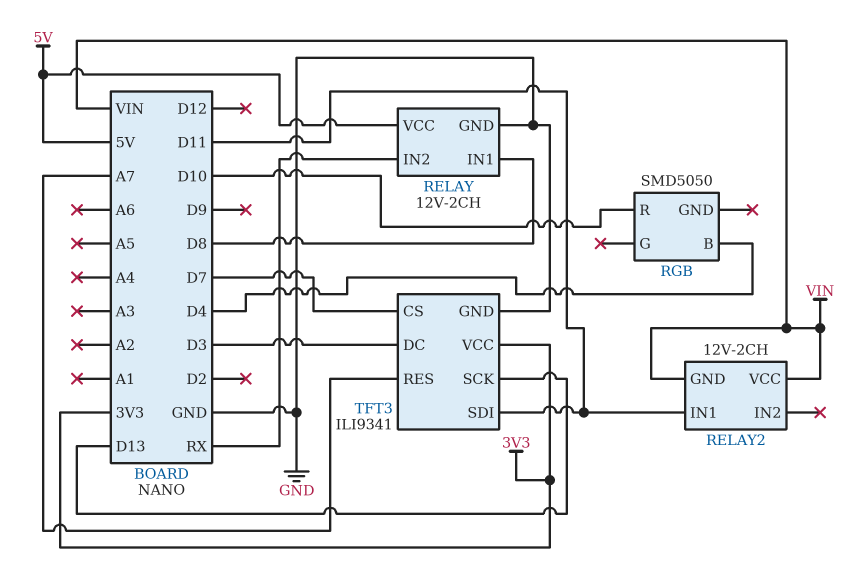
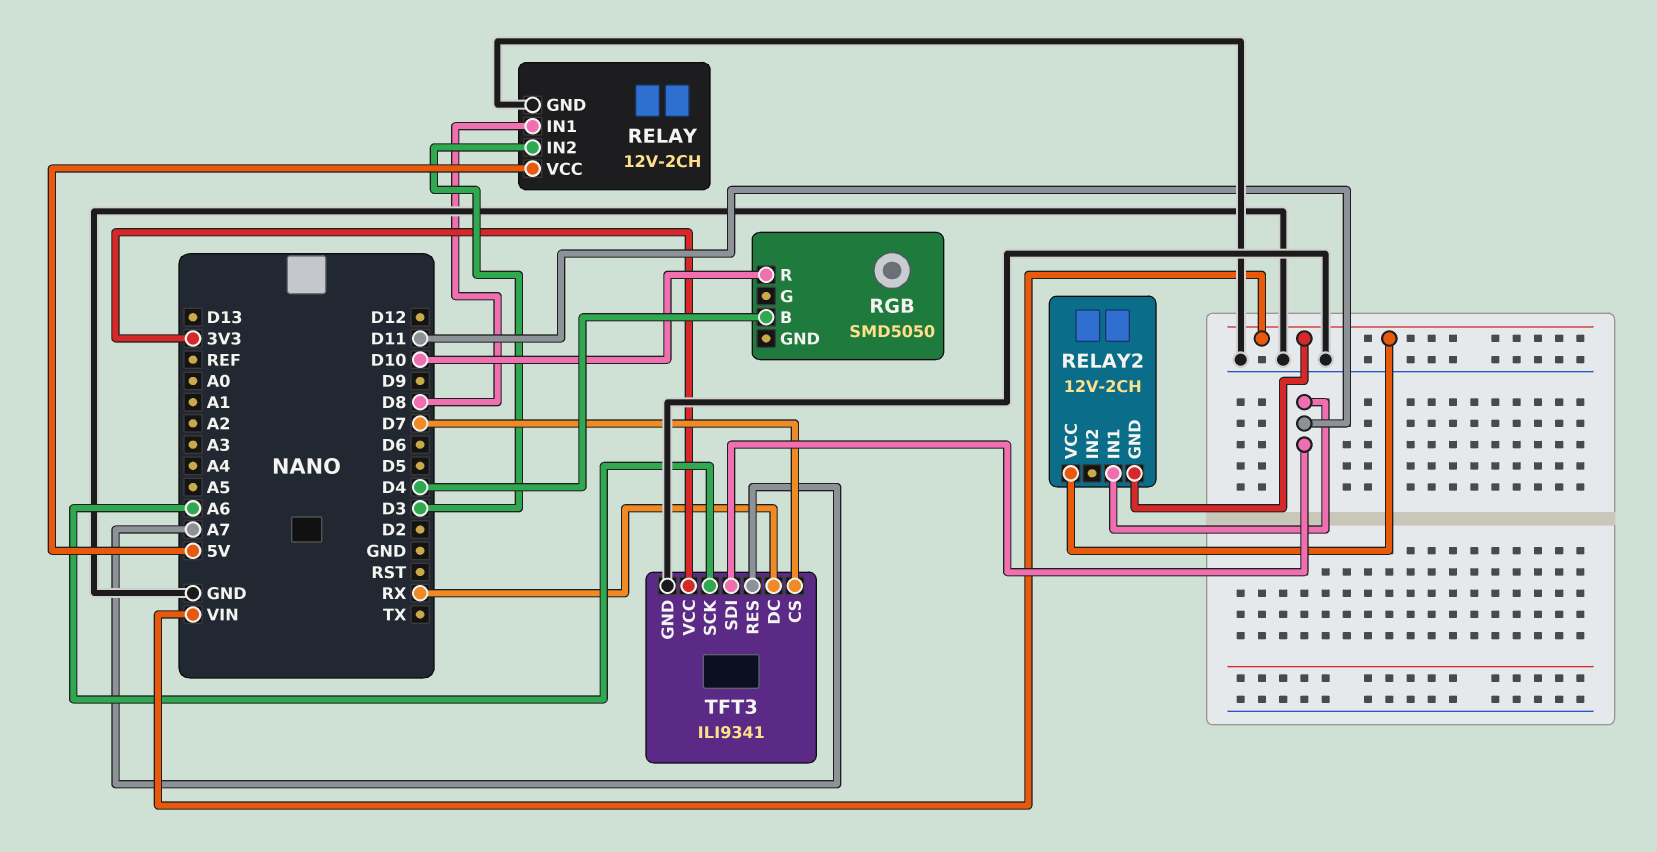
RELAY pin IN2: RX -> D3
TFT3 pin DC: D3 -> RX
TFT3 pin SCK: D13 -> A6

